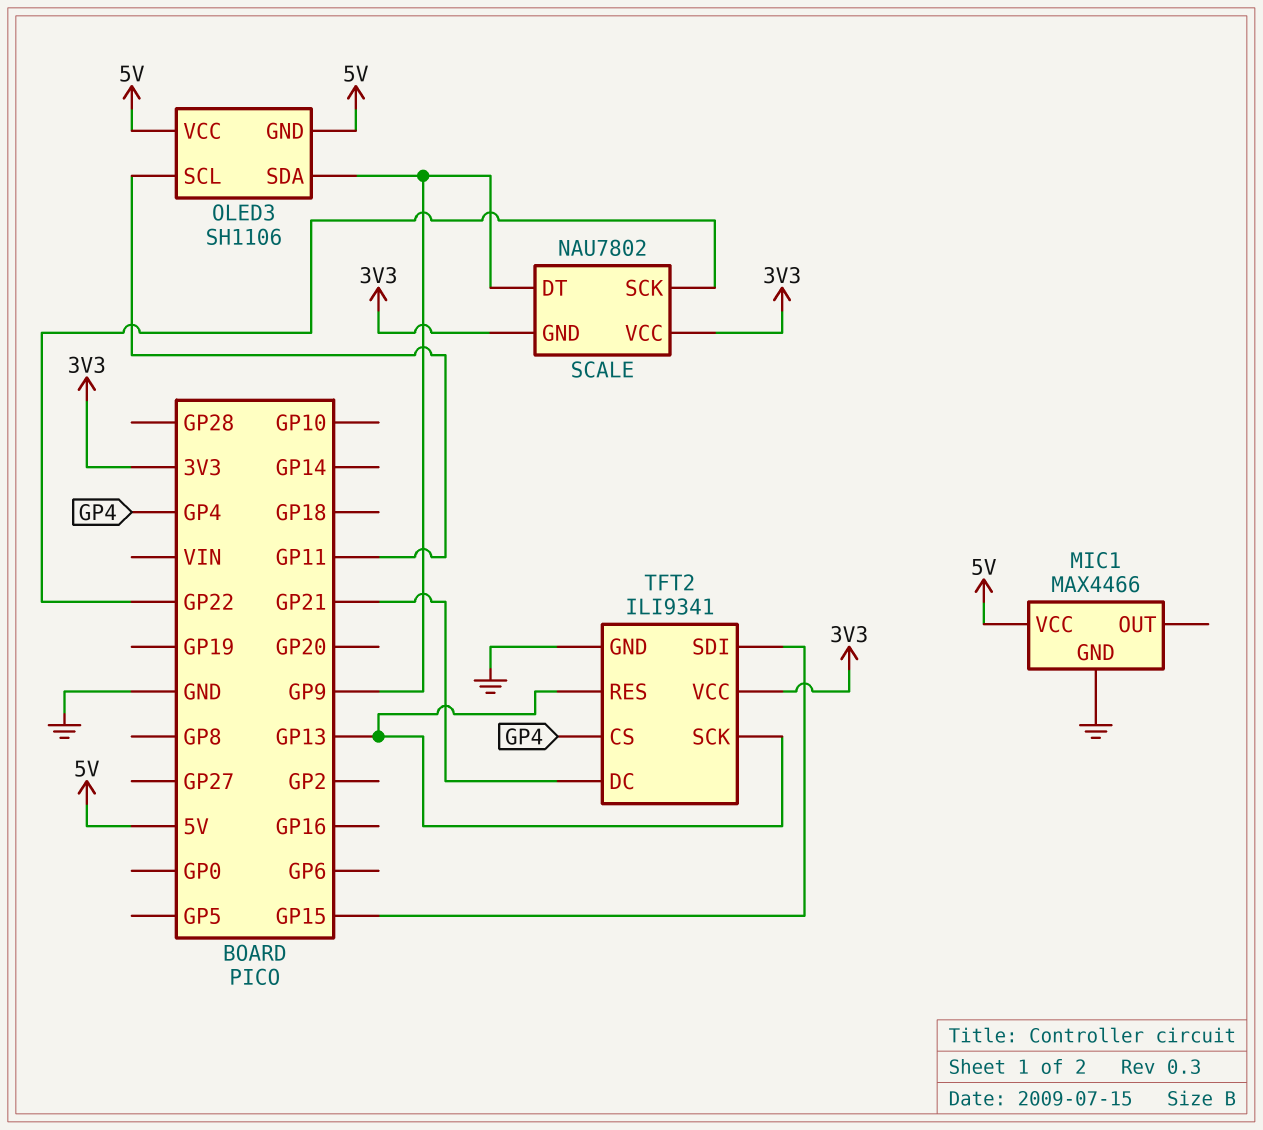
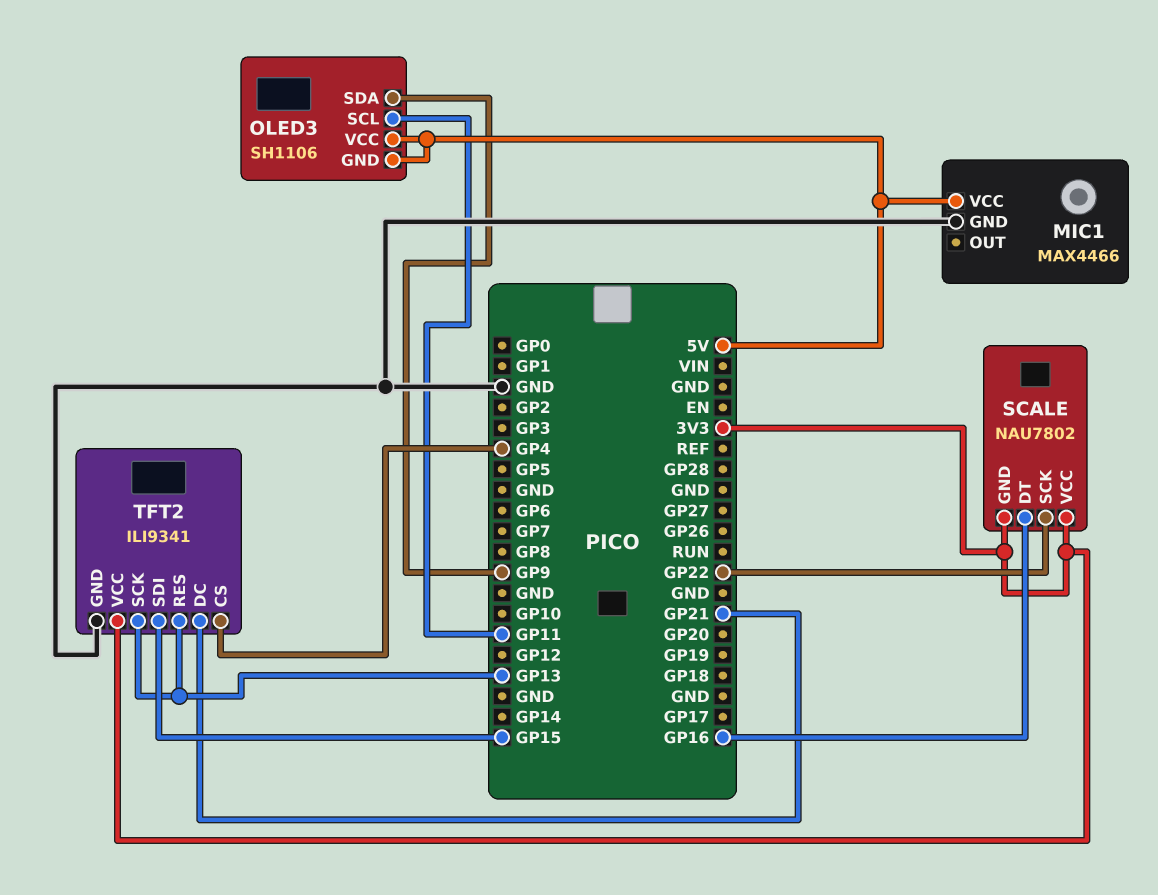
SCALE pin DT: GP9 -> GP16

